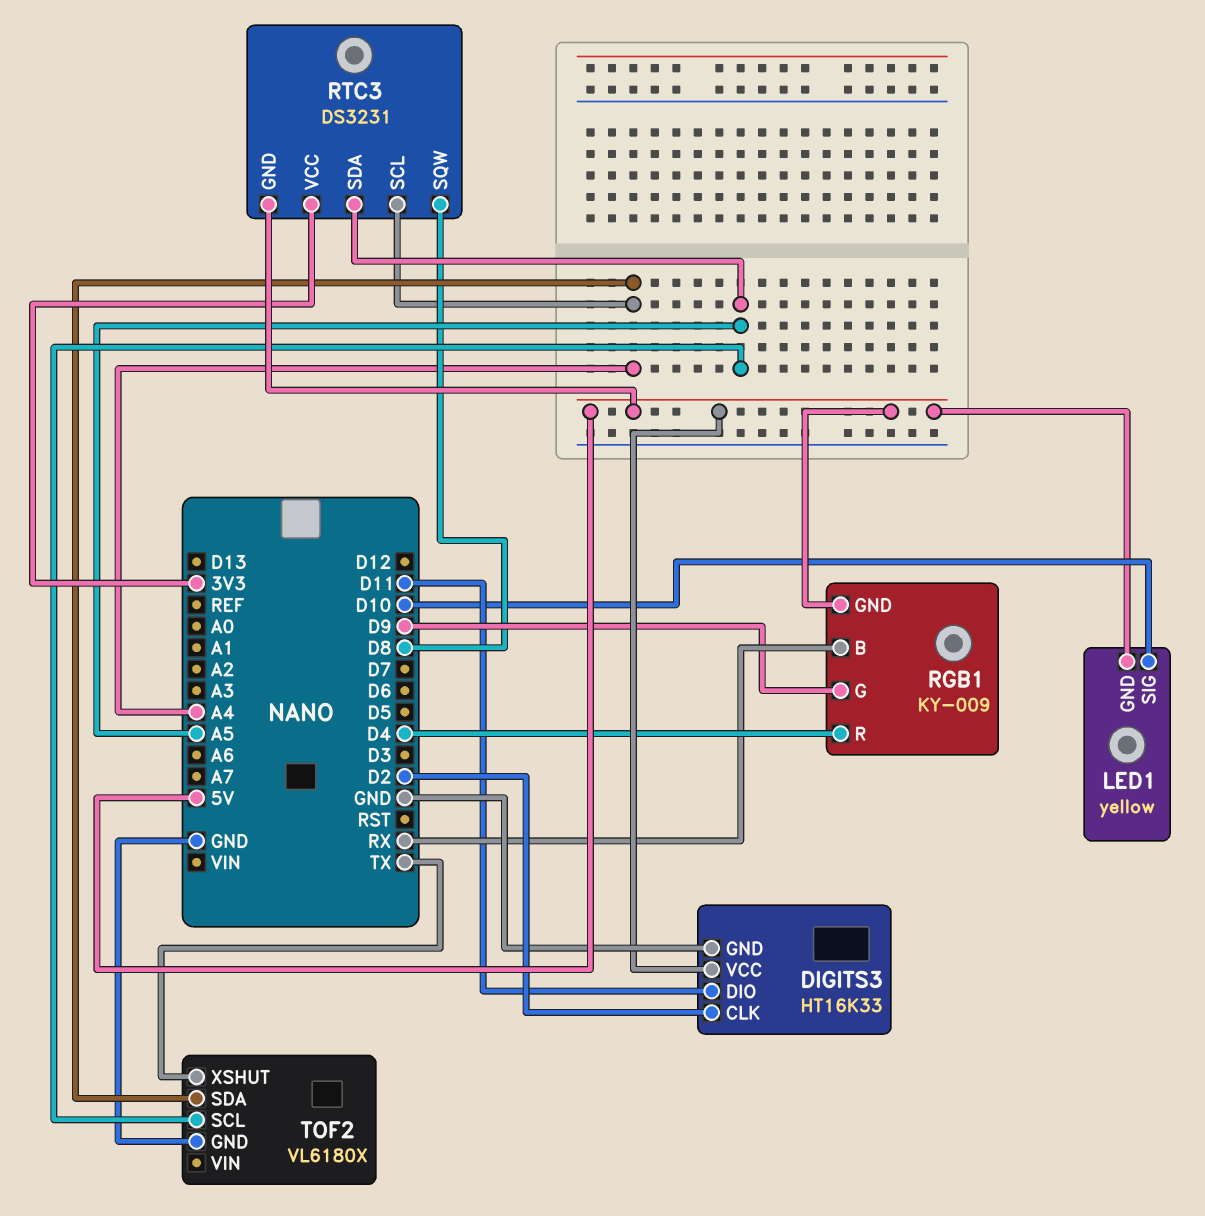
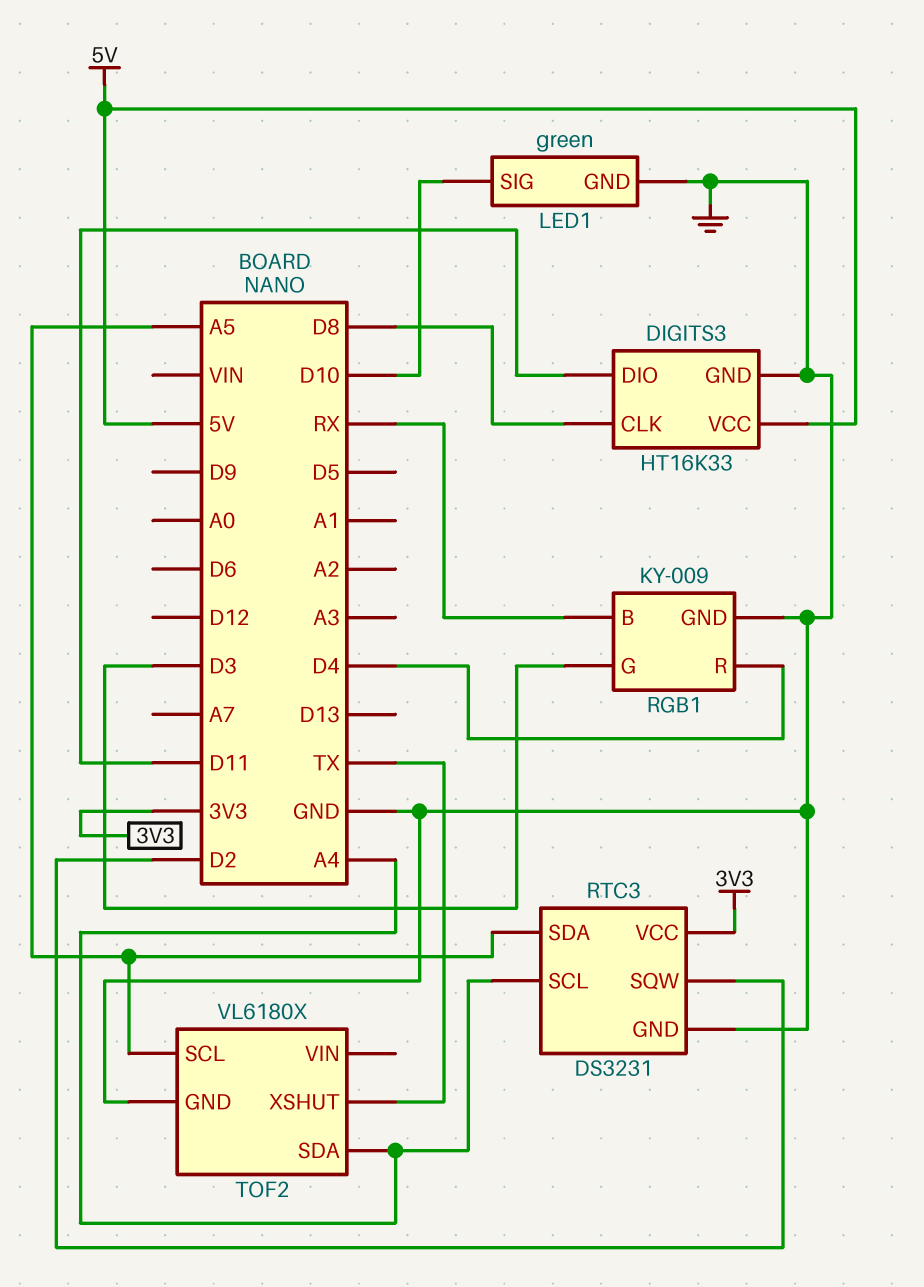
DIGITS3 pin CLK: D2 -> D8
LED1: yellow -> green
LED1 pin GND: 5V -> GND
RGB1 pin G: D9 -> D3
RGB1 pin GND: 5V -> GND
RTC3 pin GND: 5V -> GND
RTC3 pin SQW: D8 -> D2

